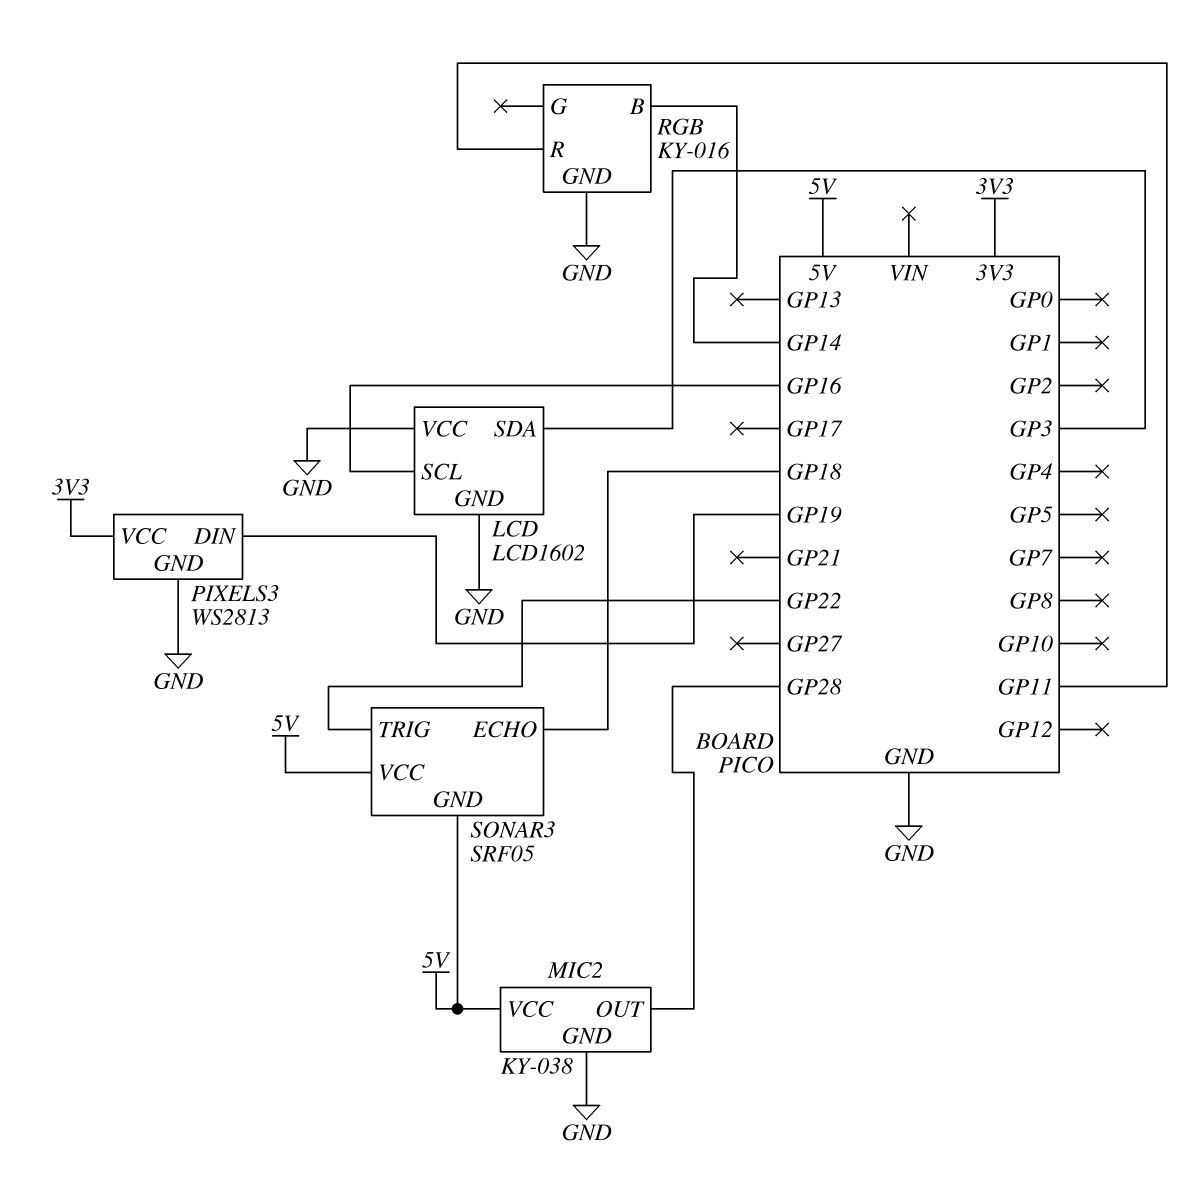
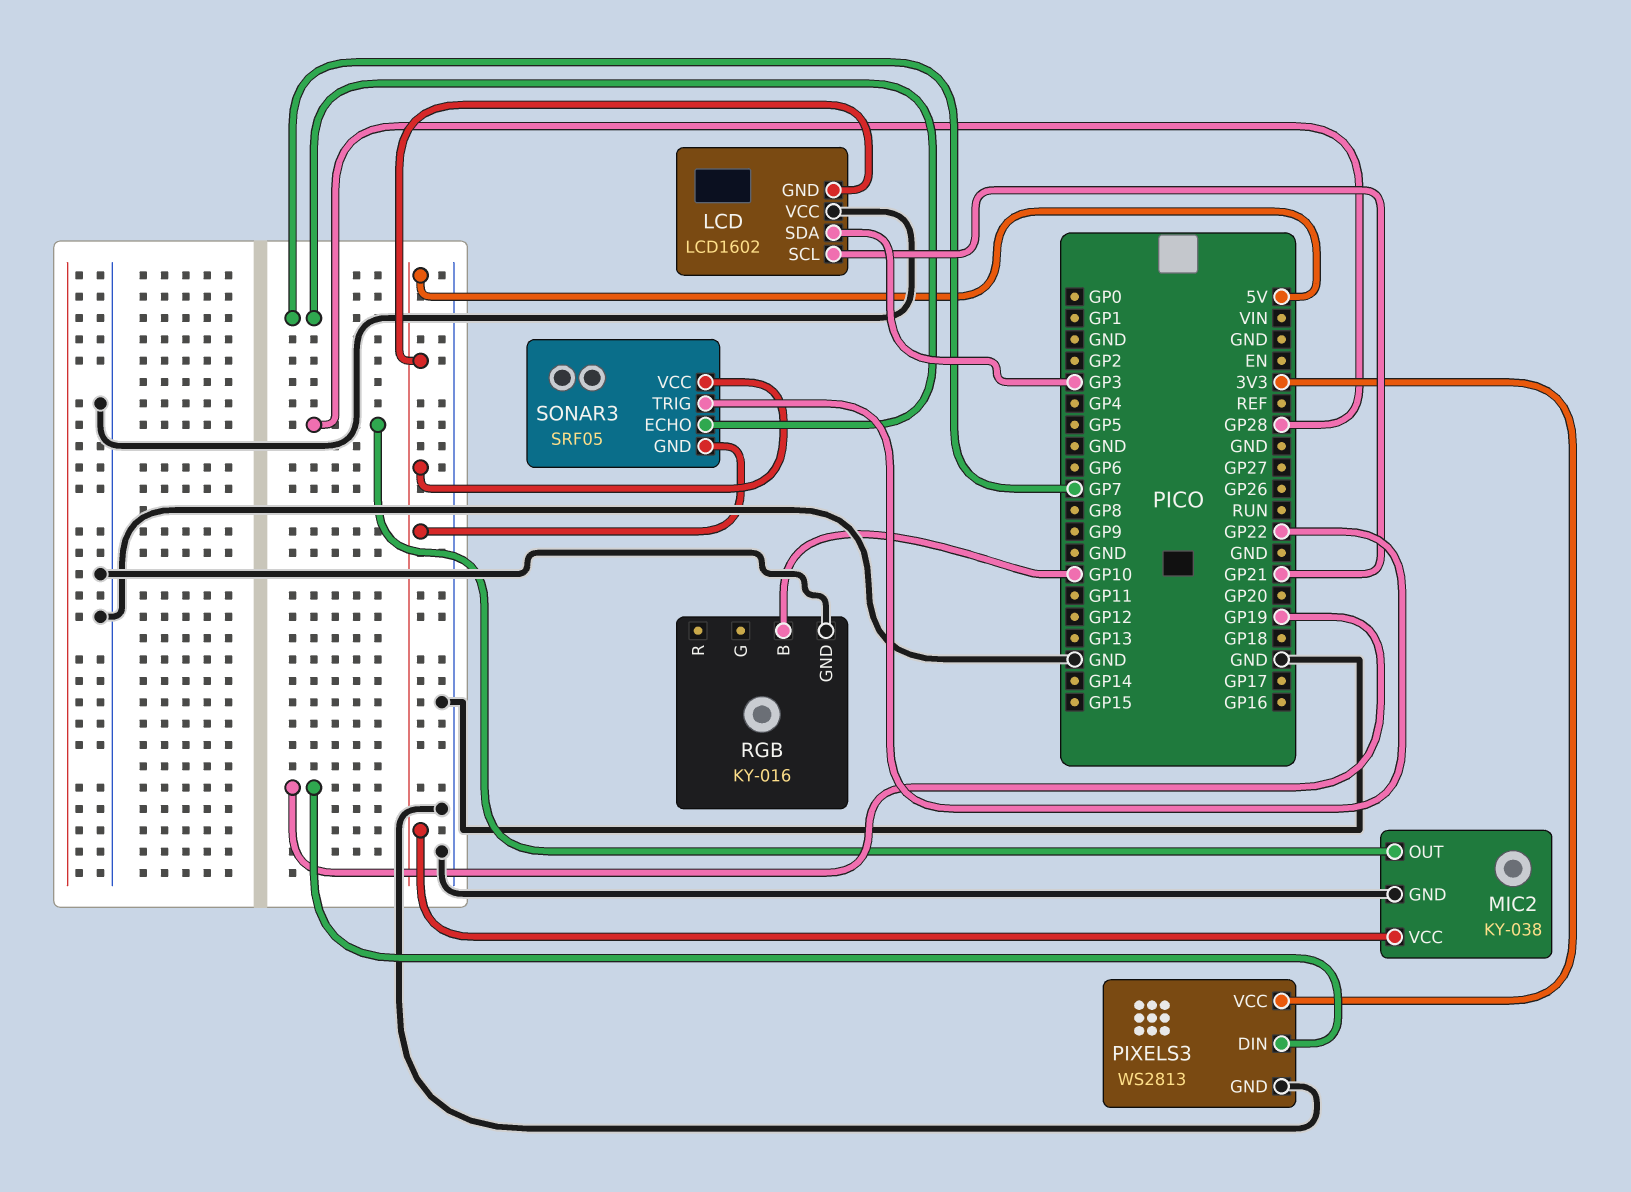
LCD pin GND: GND -> 5V
LCD pin SCL: GP16 -> GP21
RGB pin B: GP14 -> GP10
RGB pin R: GP11 -> none
SONAR3 pin ECHO: GP18 -> GP7

